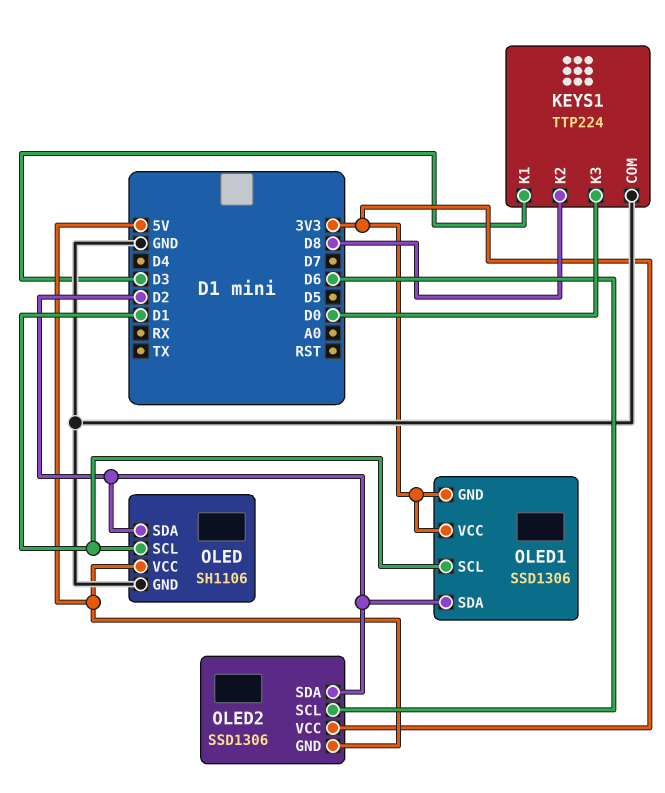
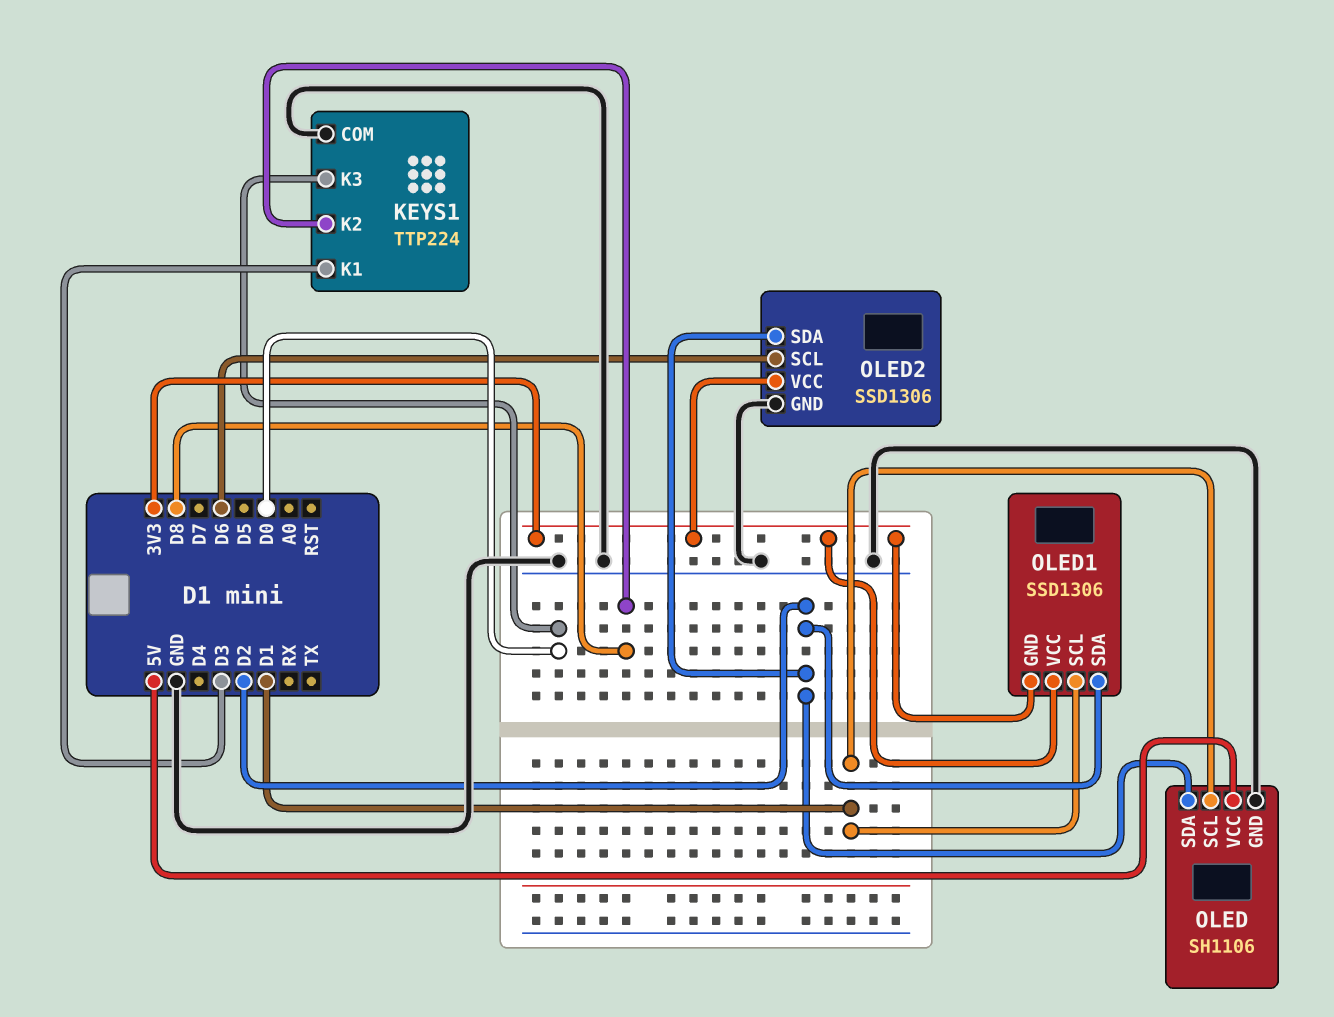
OLED2 pin GND: 5V -> GND

